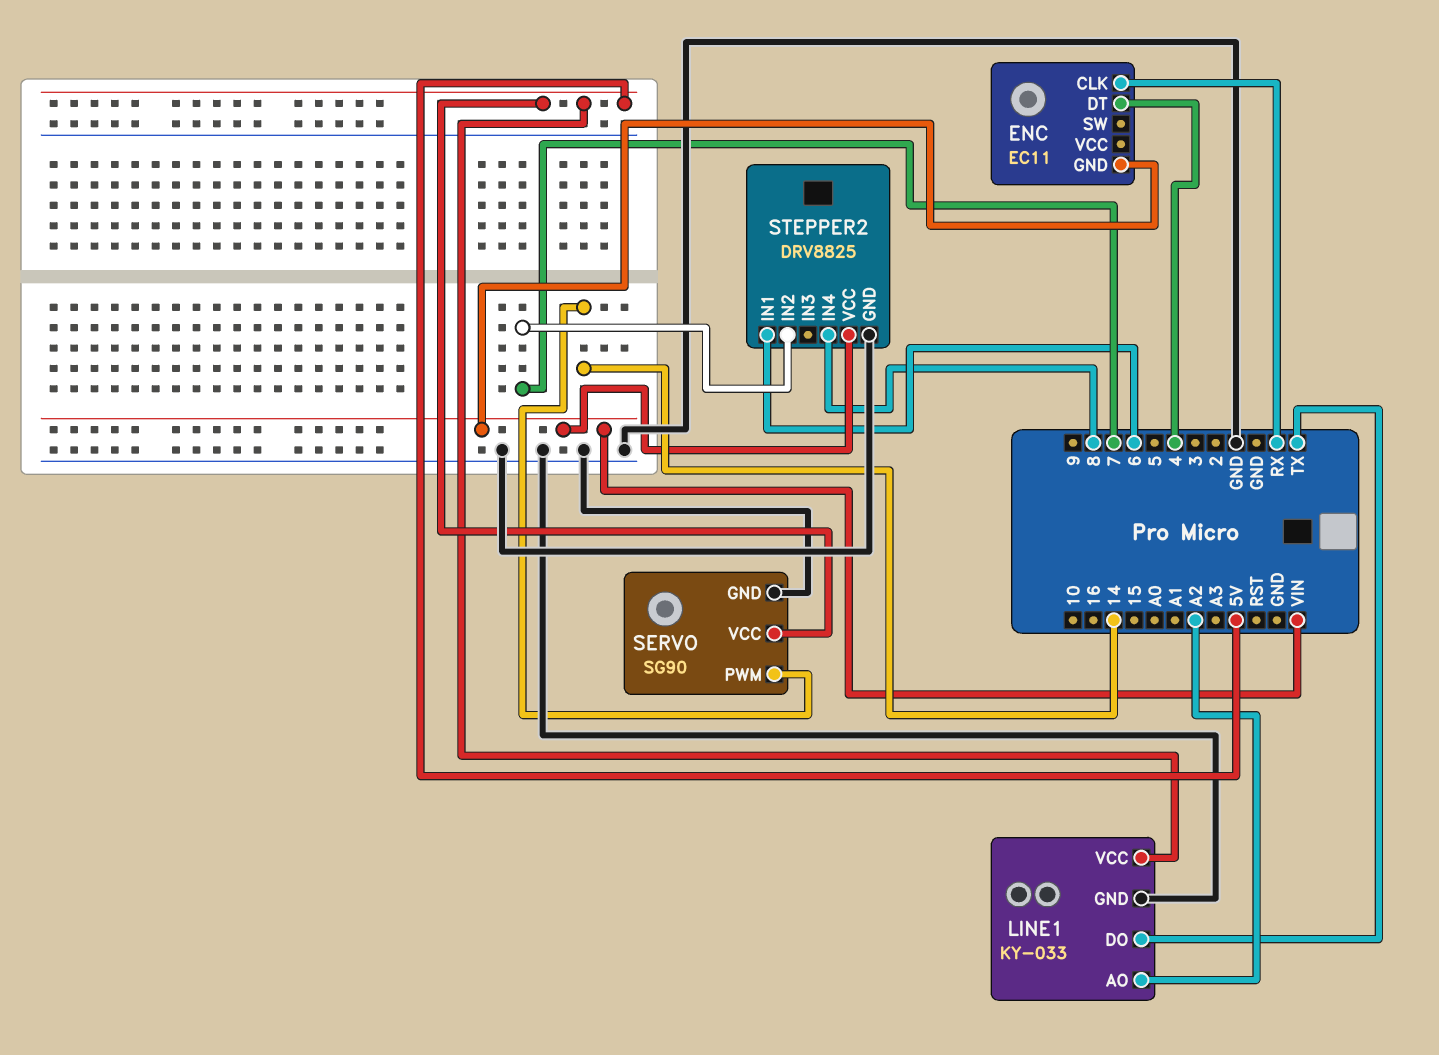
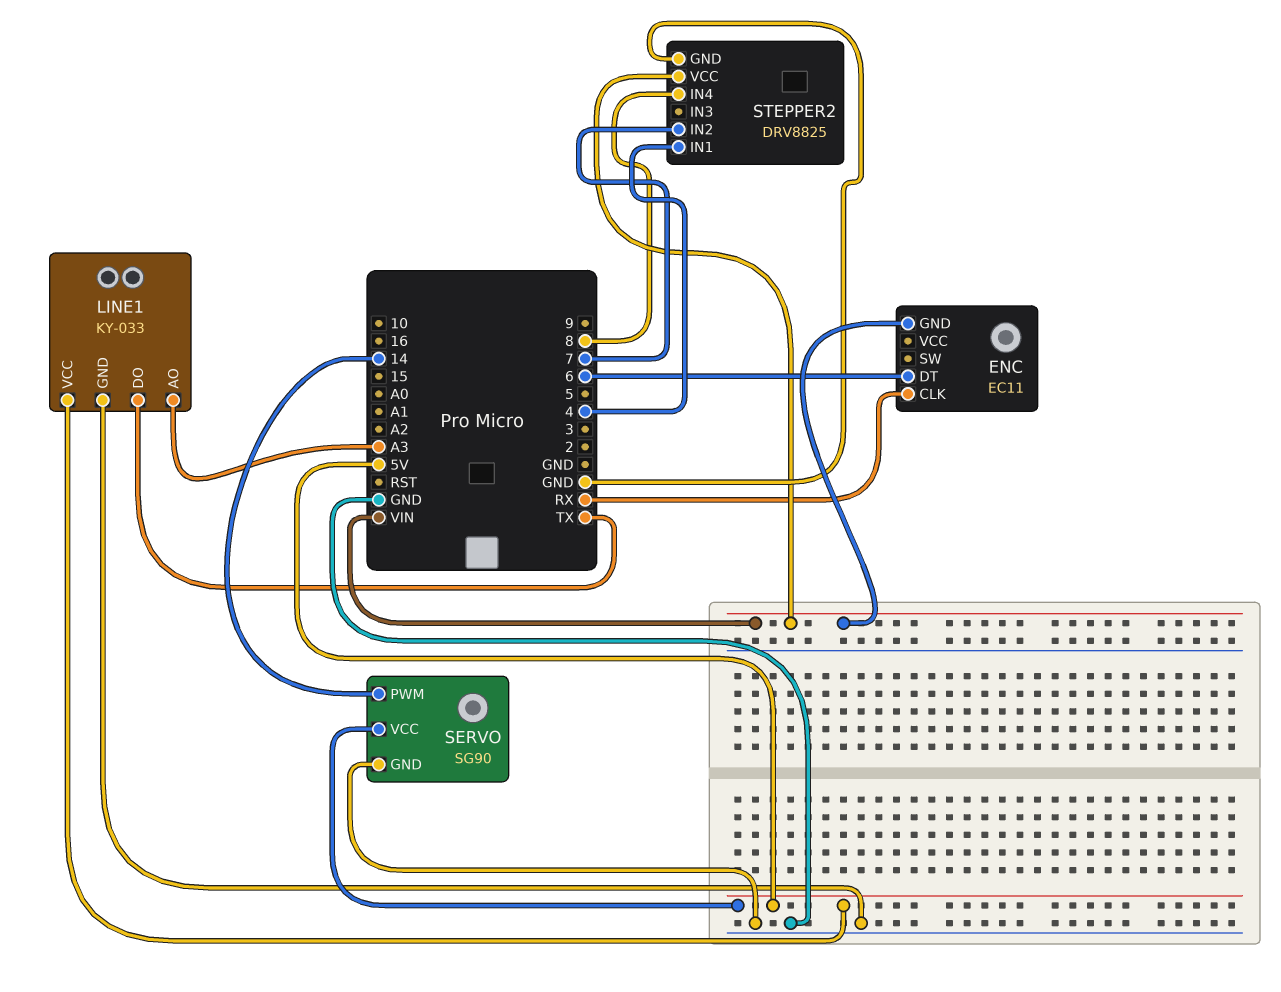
ENC pin DT: 4 -> 6
LINE1 pin AO: A2 -> A3
STEPPER2 pin IN1: 6 -> 4

